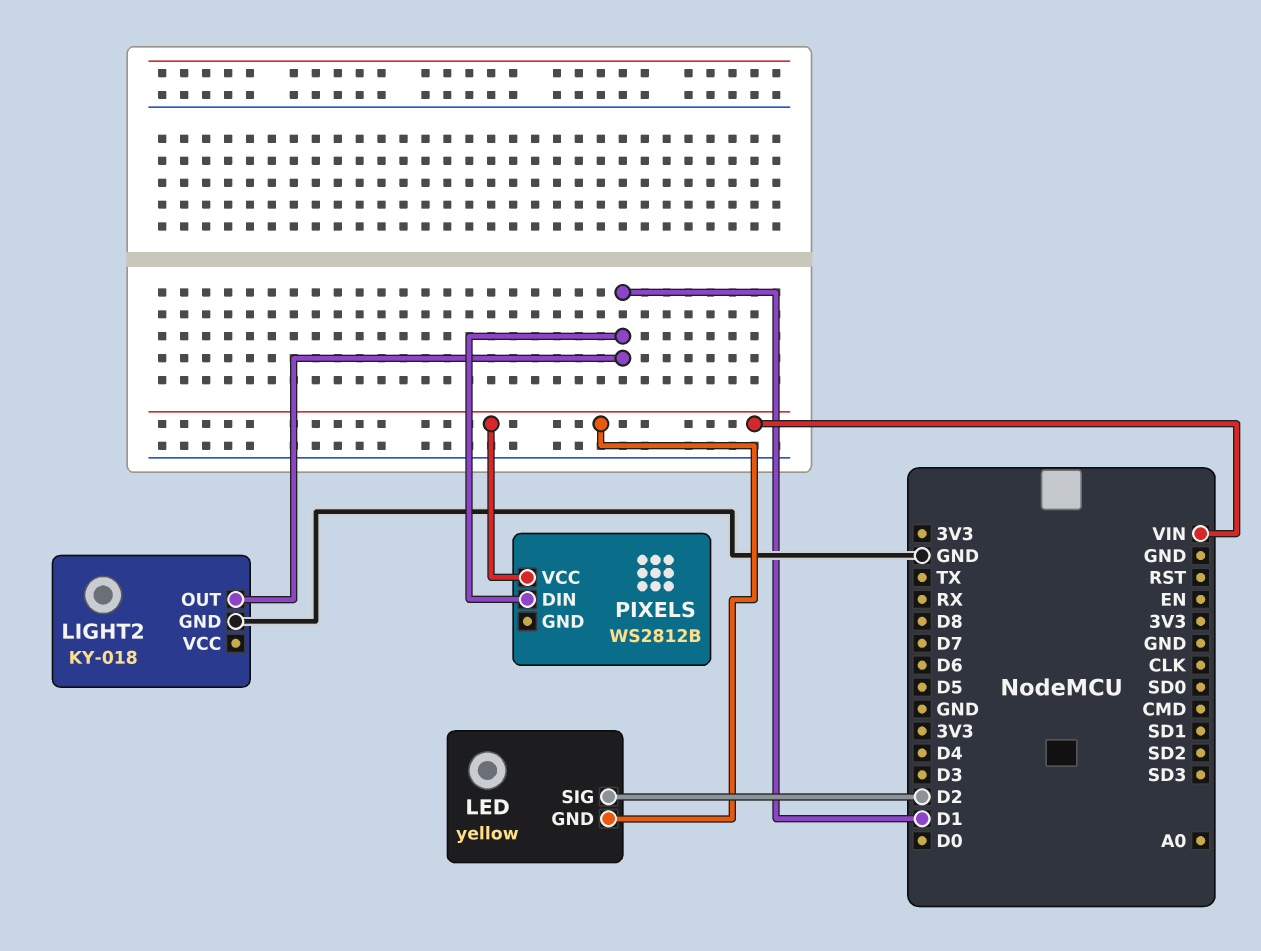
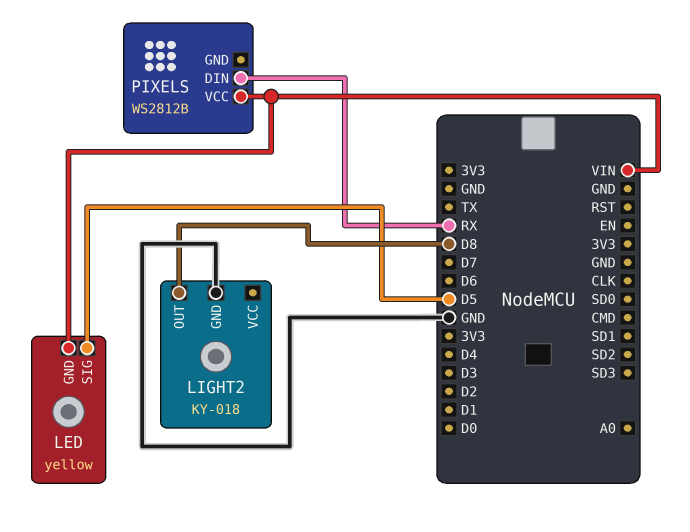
LED pin SIG: D2 -> D5
LIGHT2 pin OUT: D1 -> D8
PIXELS pin DIN: D1 -> RX

